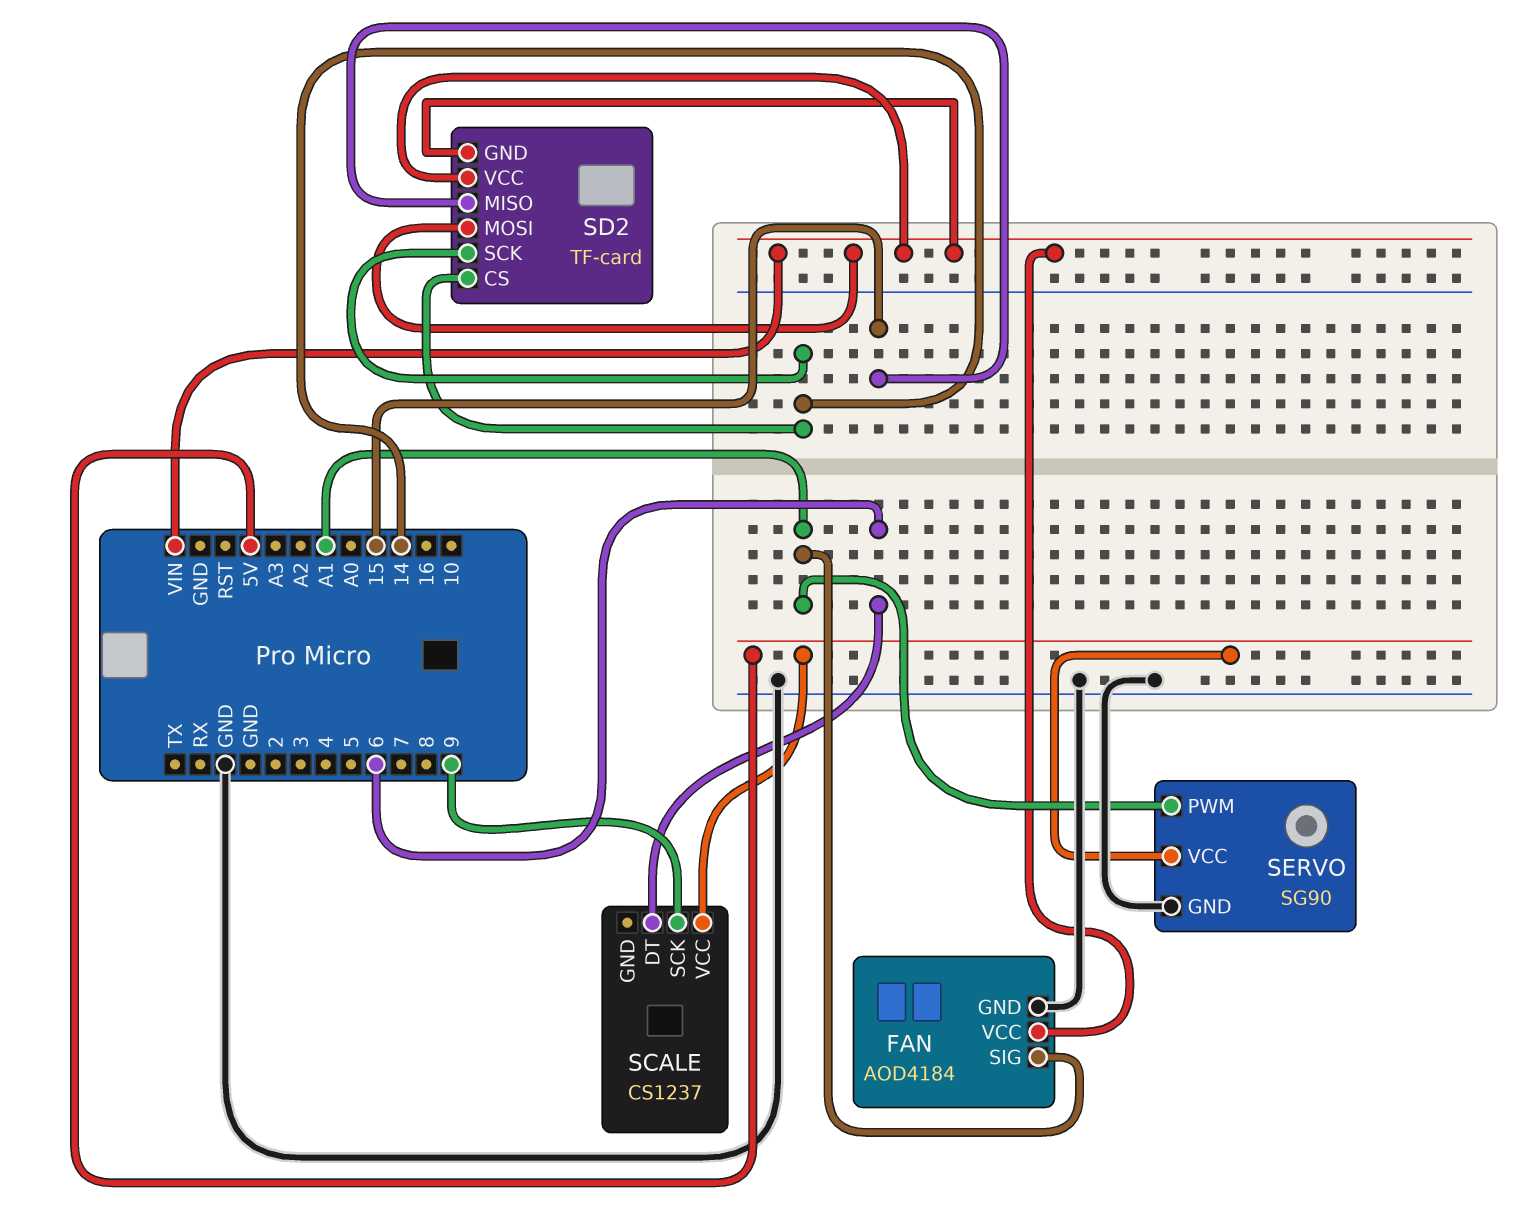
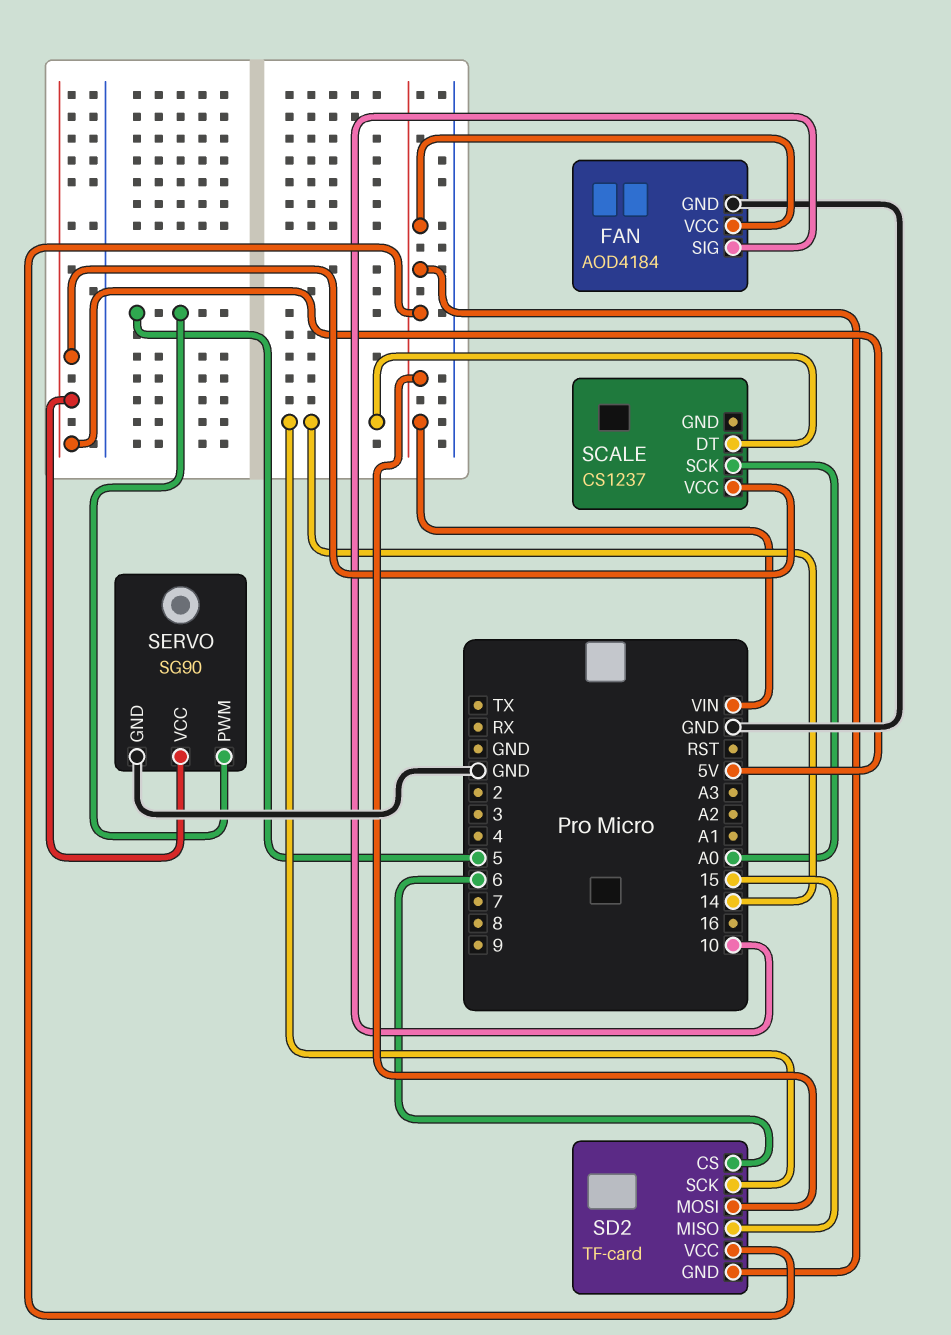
FAN pin SIG: A1 -> 10
SCALE pin DT: 6 -> 14
SCALE pin SCK: 9 -> A0
SD2 pin CS: 14 -> 6
SERVO pin PWM: A1 -> 5

